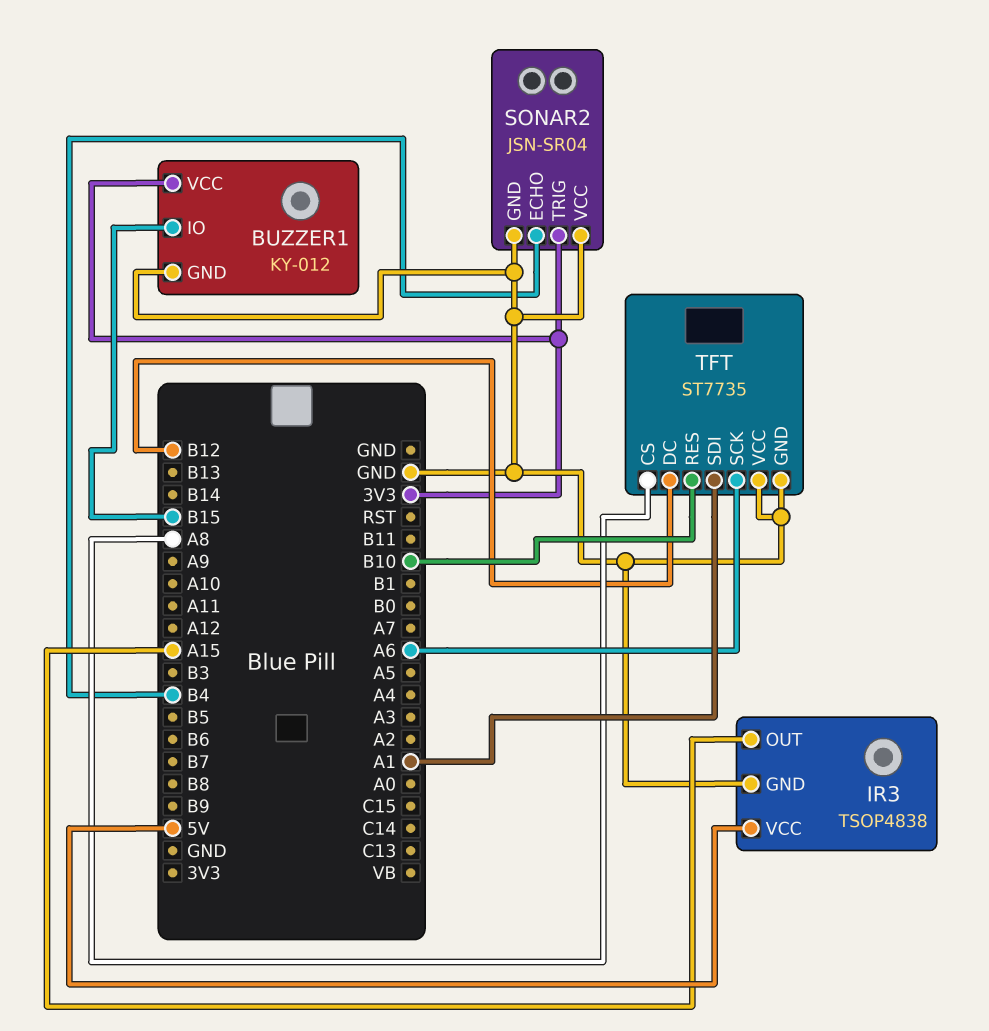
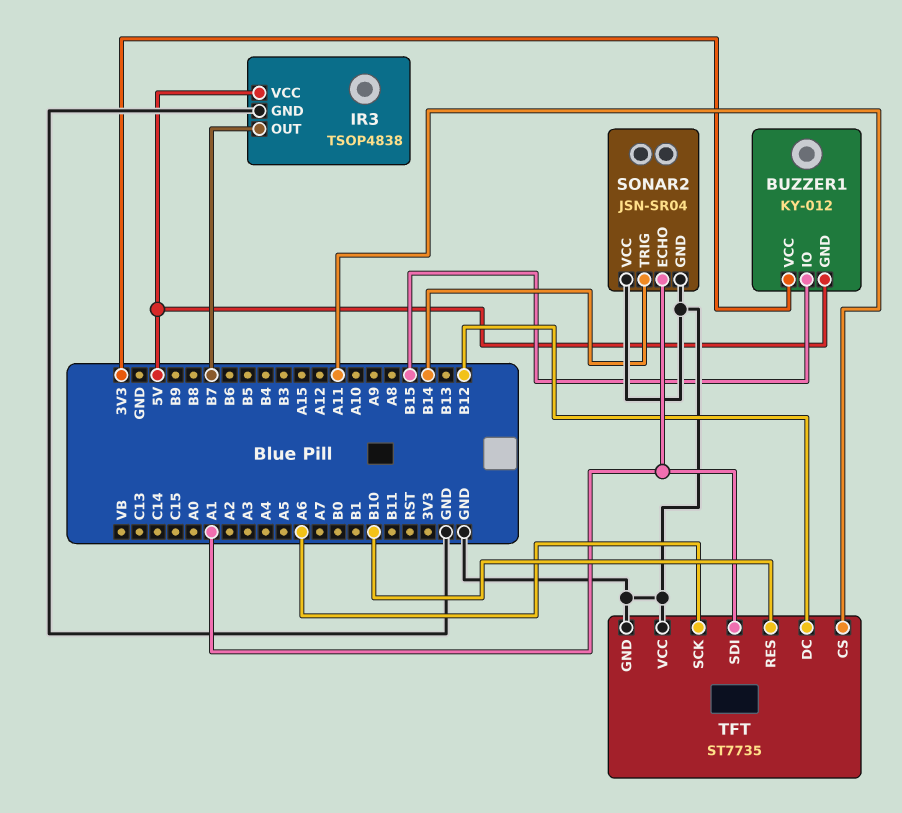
BUZZER1 pin GND: GND -> 5V
IR3 pin OUT: A15 -> B7
SONAR2 pin ECHO: B4 -> A1
SONAR2 pin TRIG: 3V3 -> B14
TFT pin CS: A8 -> A11

